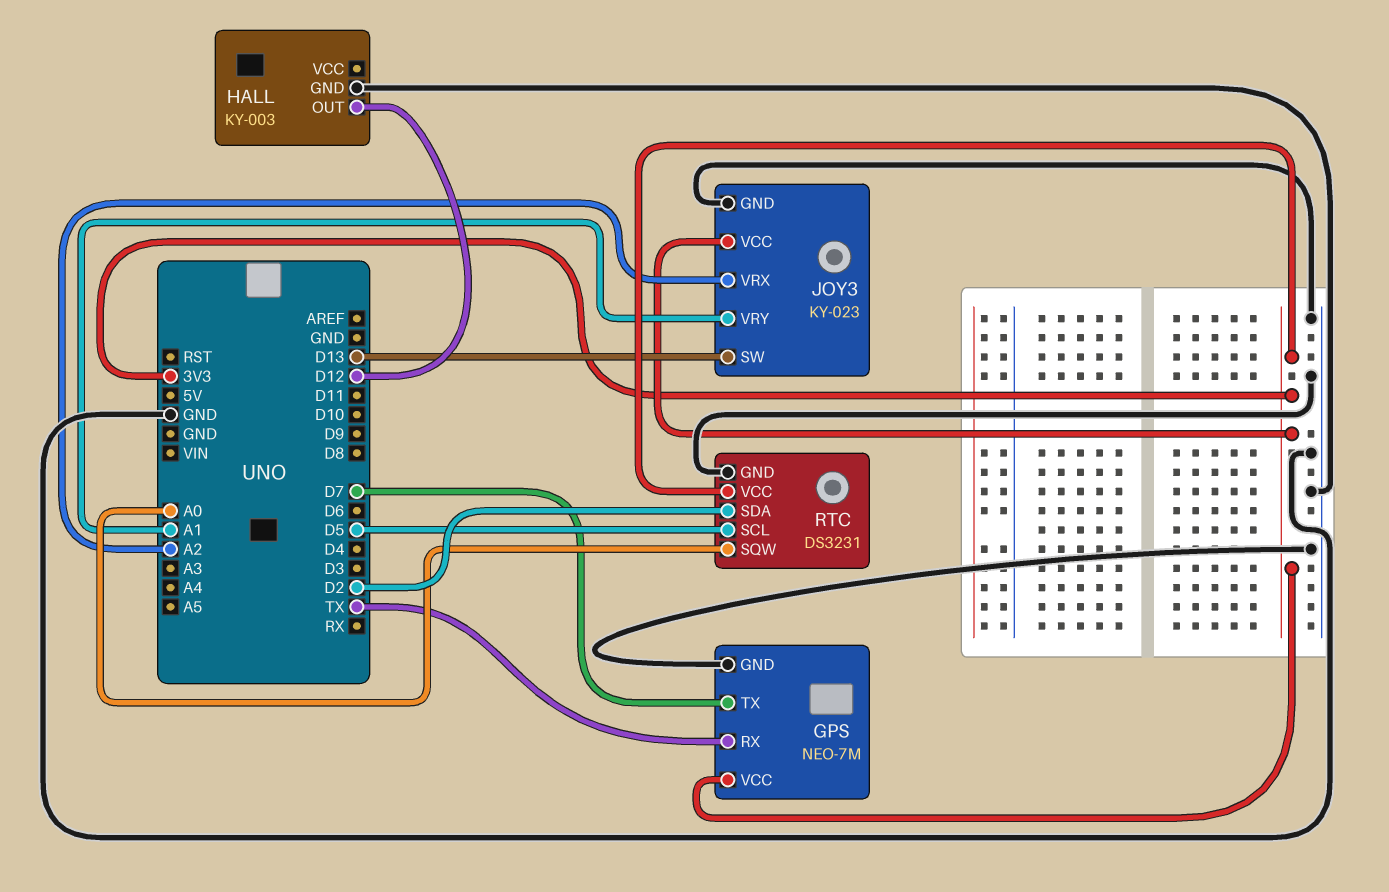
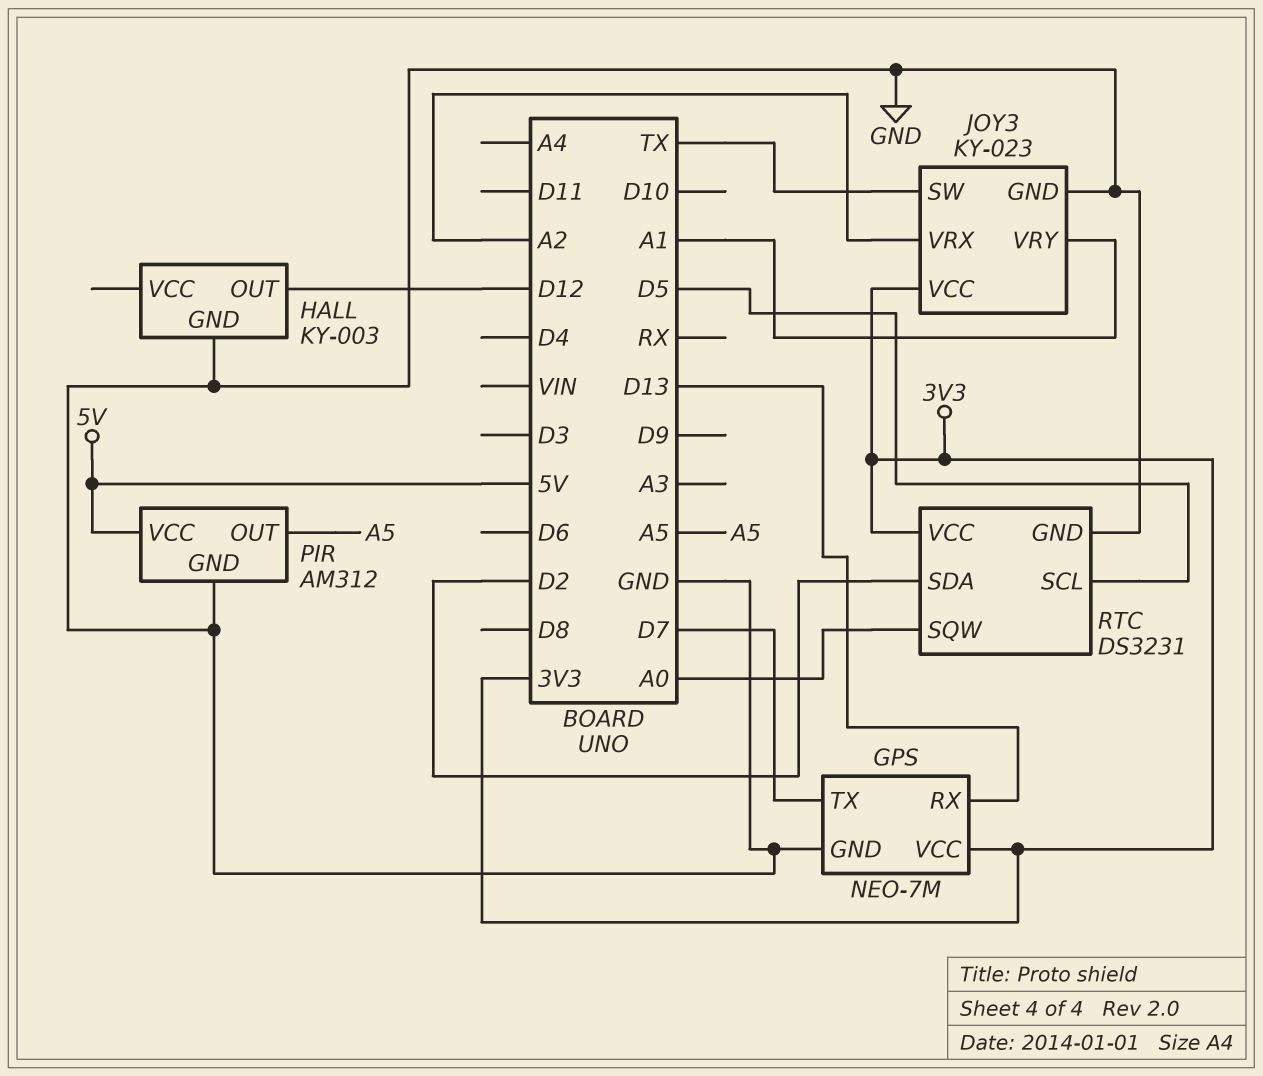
GPS pin RX: TX -> D13
JOY3 pin SW: D13 -> TX
PIR: none -> AM312
PIR pin GND: none -> GND
PIR pin OUT: none -> A5
PIR pin VCC: none -> 5V

